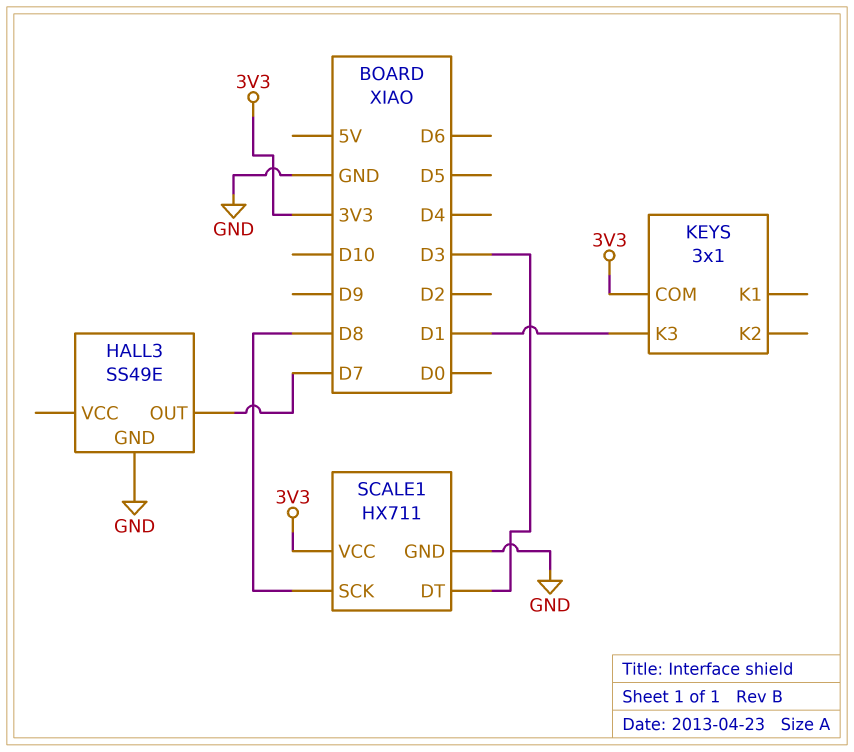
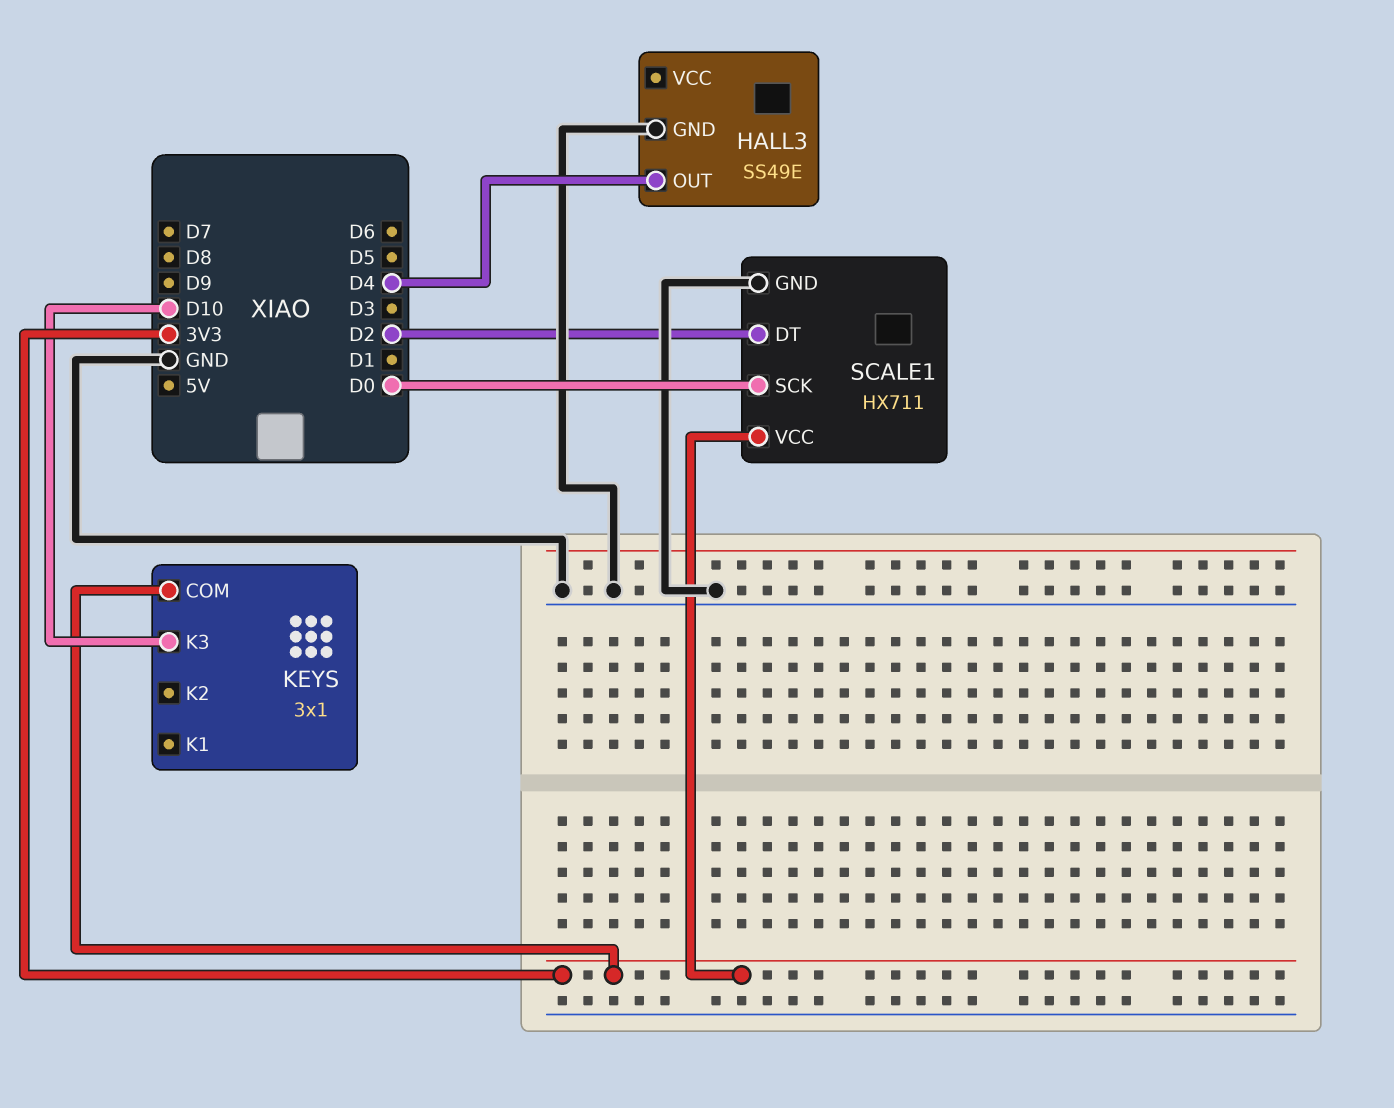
HALL3 pin OUT: D7 -> D4
KEYS pin K3: D1 -> D10
SCALE1 pin DT: D3 -> D2
SCALE1 pin SCK: D8 -> D0

